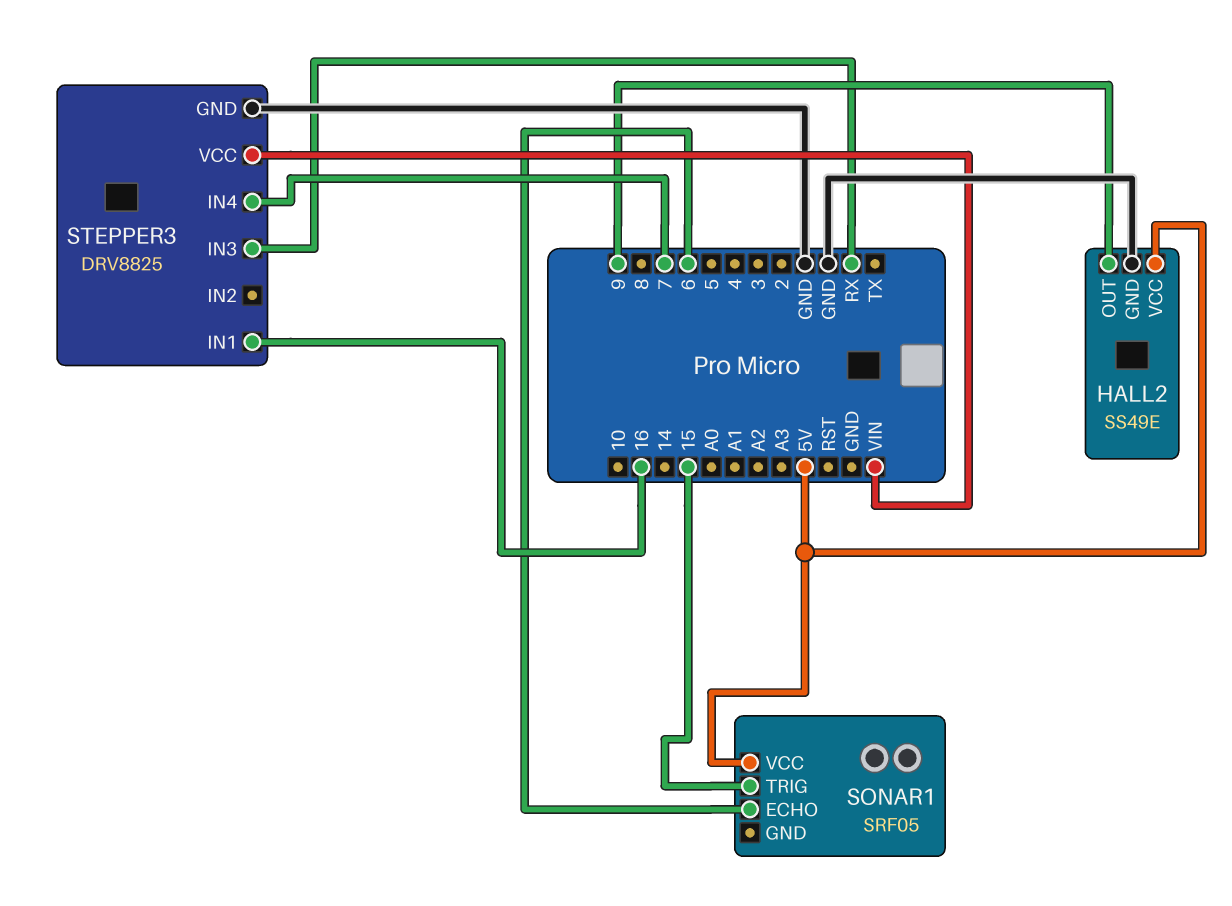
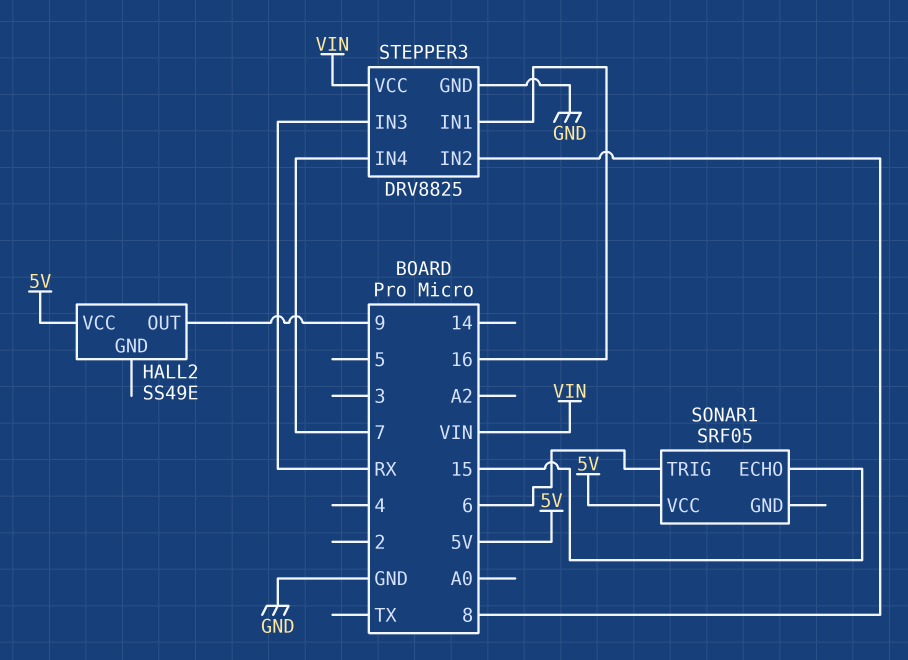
HALL2 pin GND: GND -> none
SONAR1 pin ECHO: 6 -> 15
SONAR1 pin TRIG: 15 -> 6
STEPPER3 pin IN2: none -> 8

